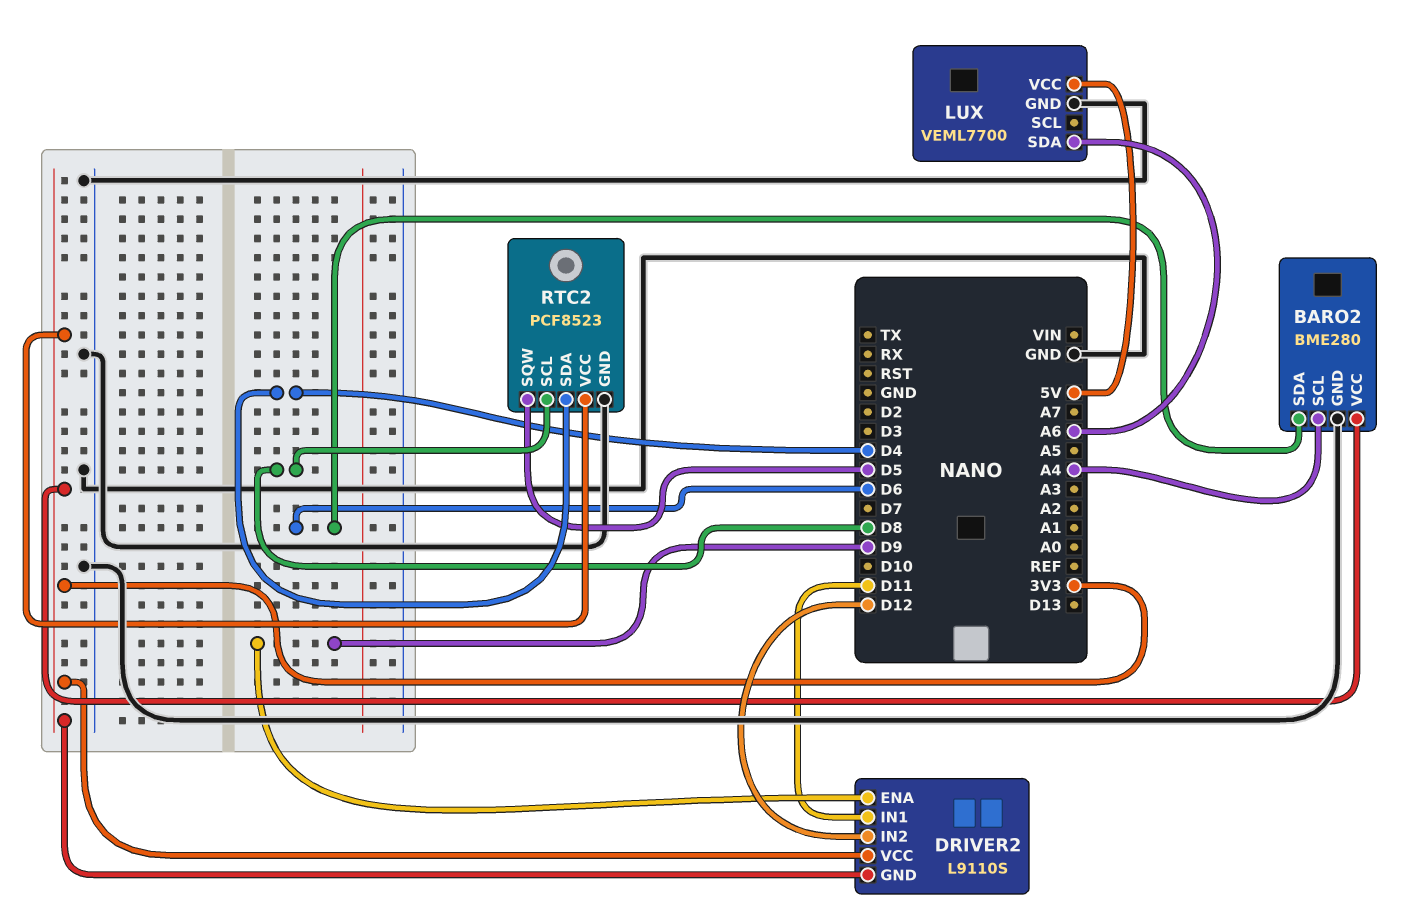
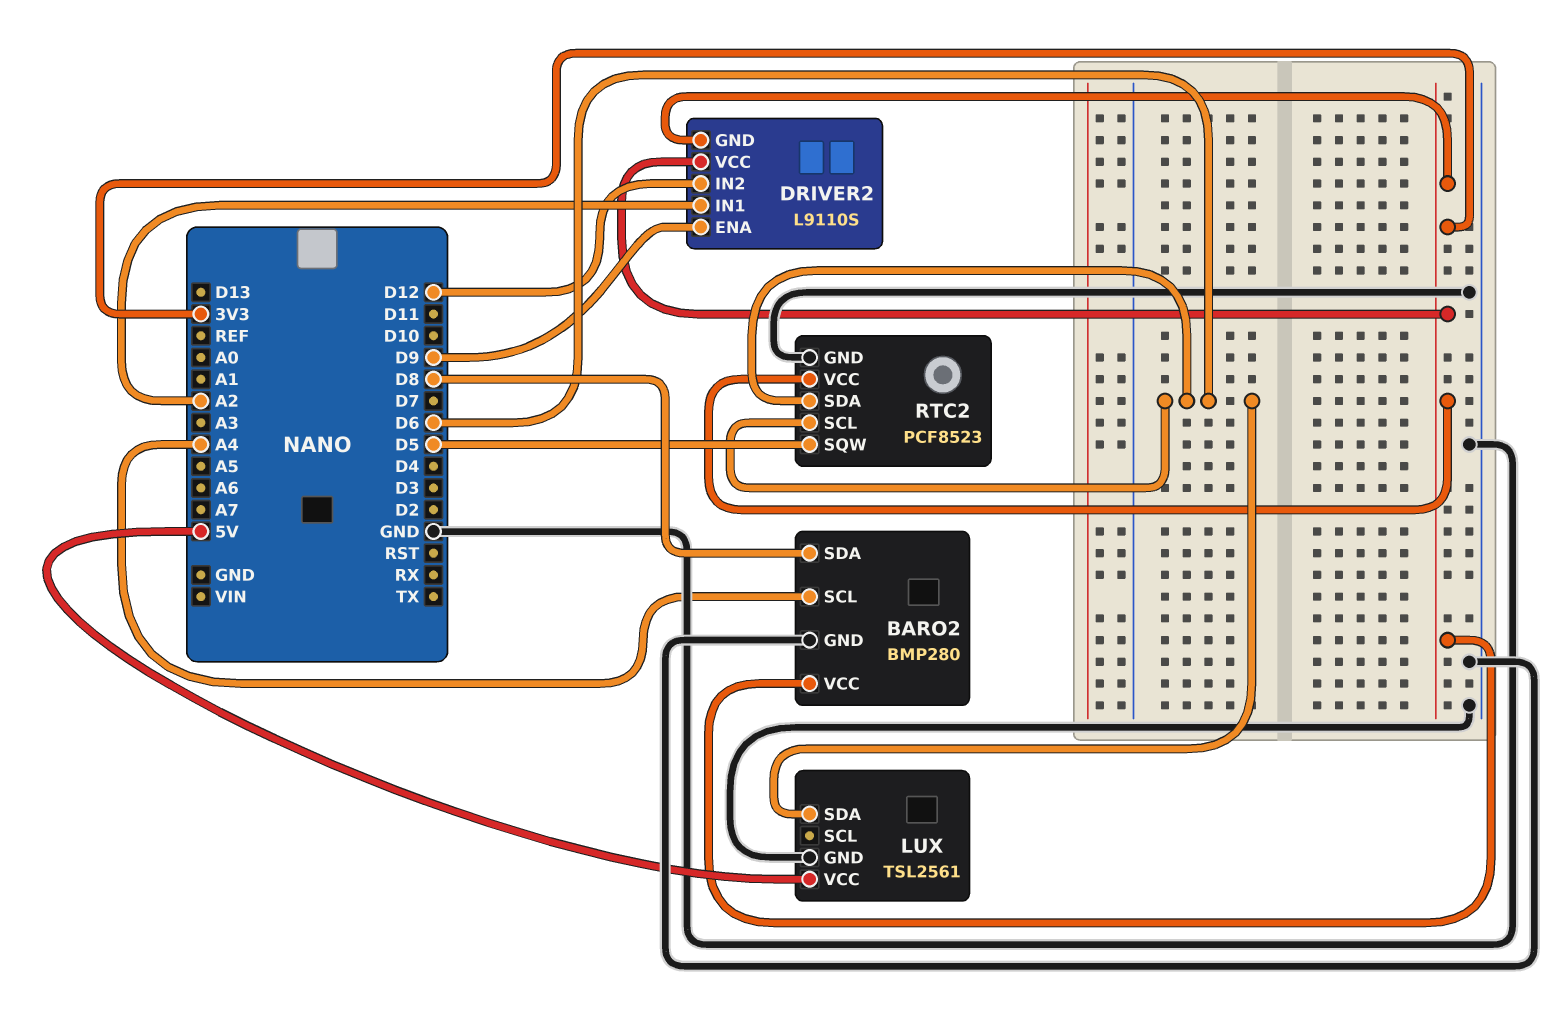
BARO2: BME280 -> BMP280
BARO2 pin SDA: D6 -> D8
DRIVER2 pin IN1: D11 -> A2
LUX: VEML7700 -> TSL2561
LUX pin SDA: A6 -> D6
RTC2 pin SCL: D8 -> D6
RTC2 pin SDA: D4 -> D6

